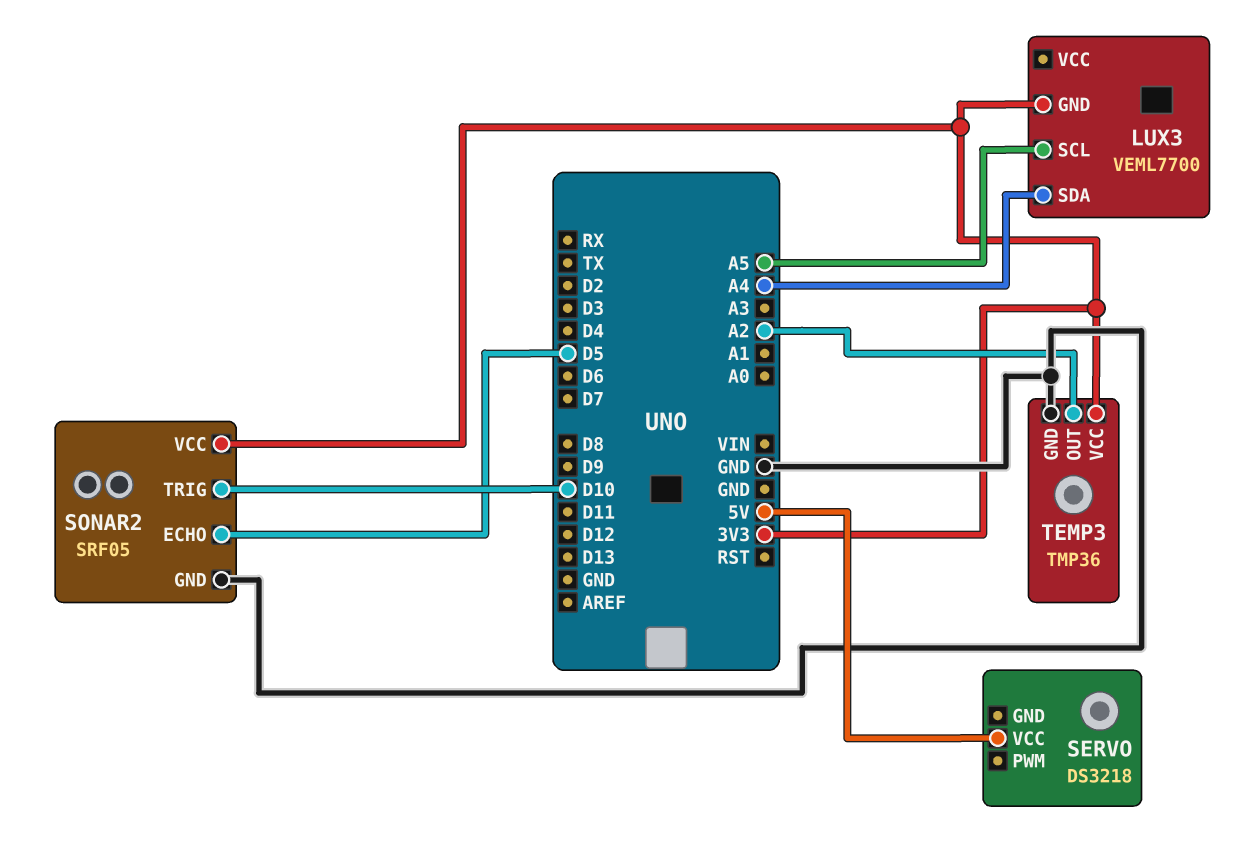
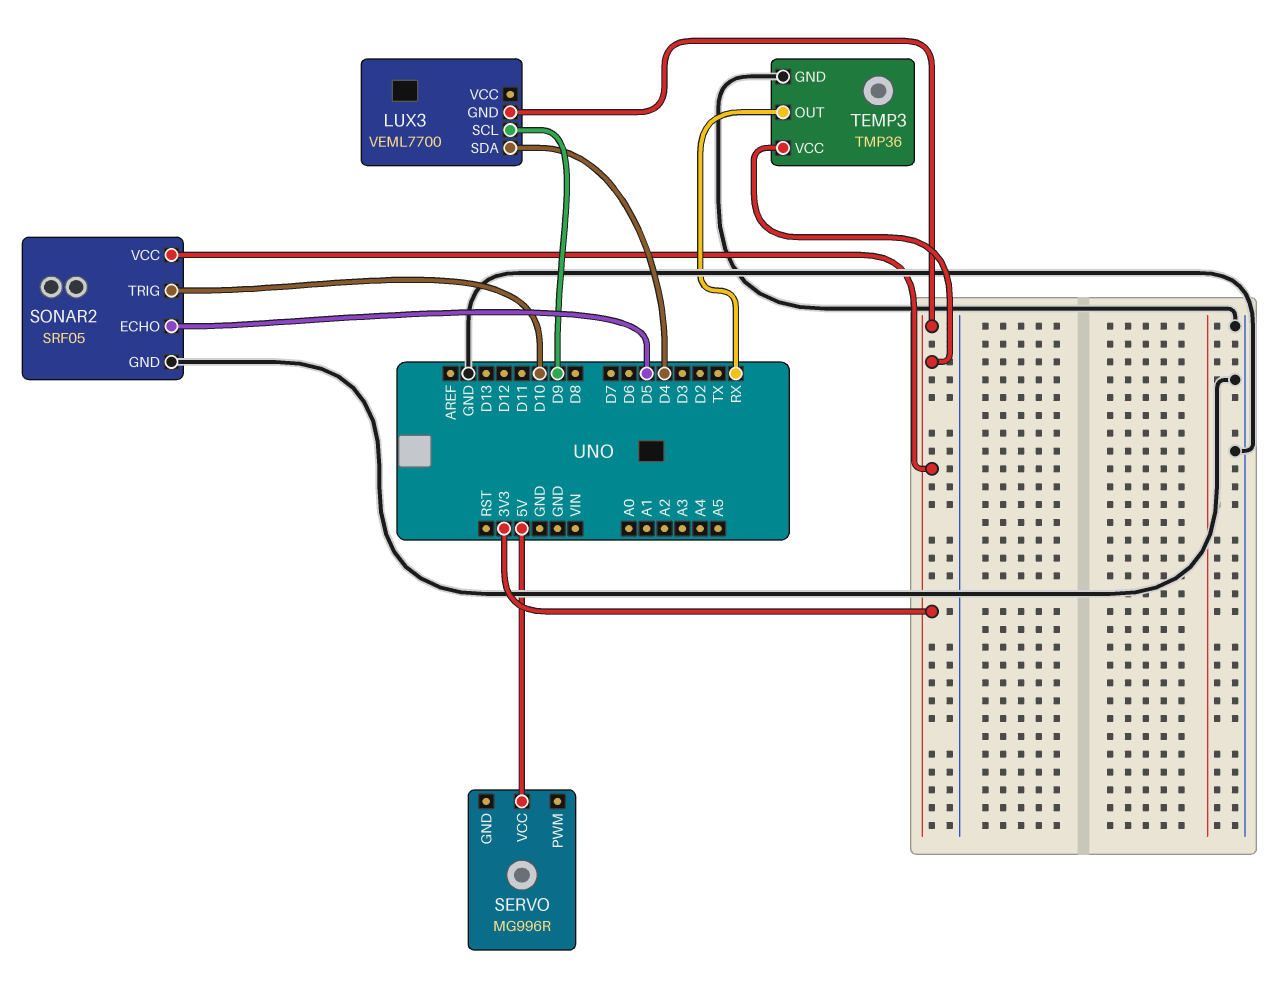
LUX3 pin SCL: A5 -> D9
LUX3 pin SDA: A4 -> D4
SERVO: DS3218 -> MG996R
TEMP3 pin OUT: A2 -> RX

